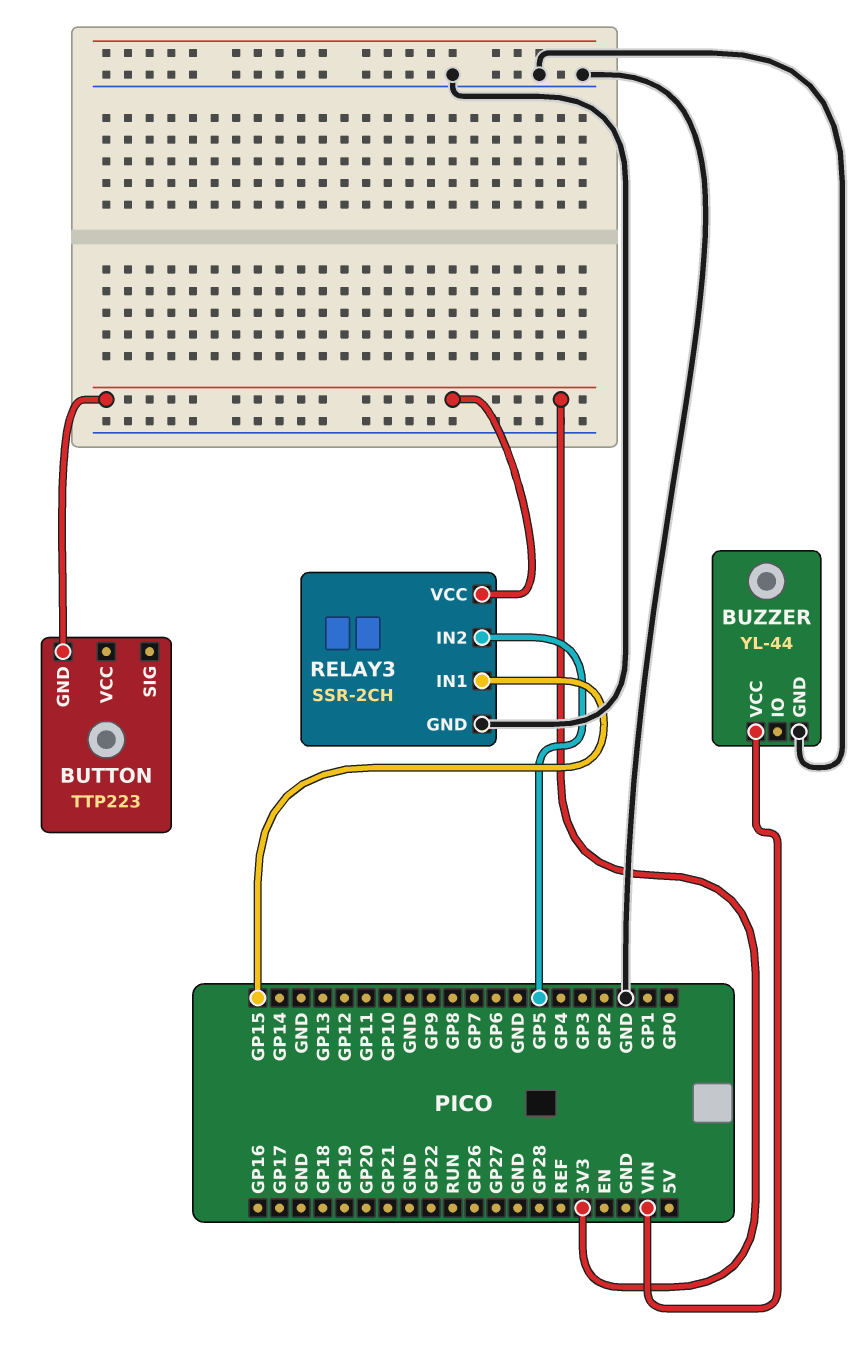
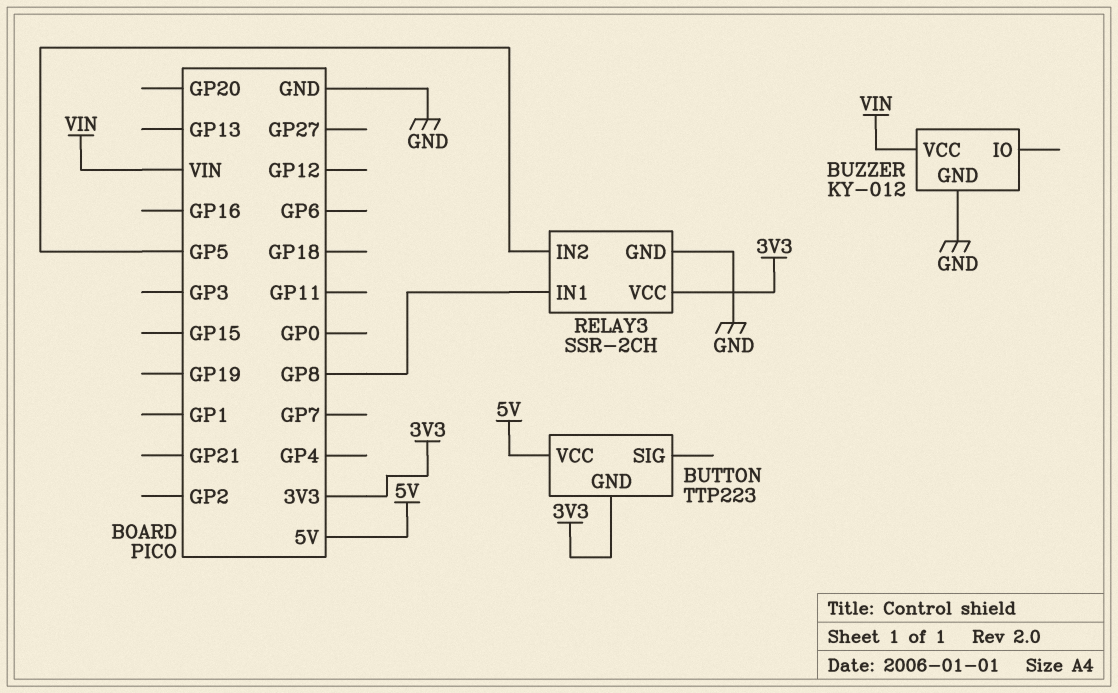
BUTTON pin VCC: none -> 5V
BUZZER: YL-44 -> KY-012
RELAY3 pin IN1: GP15 -> GP8

